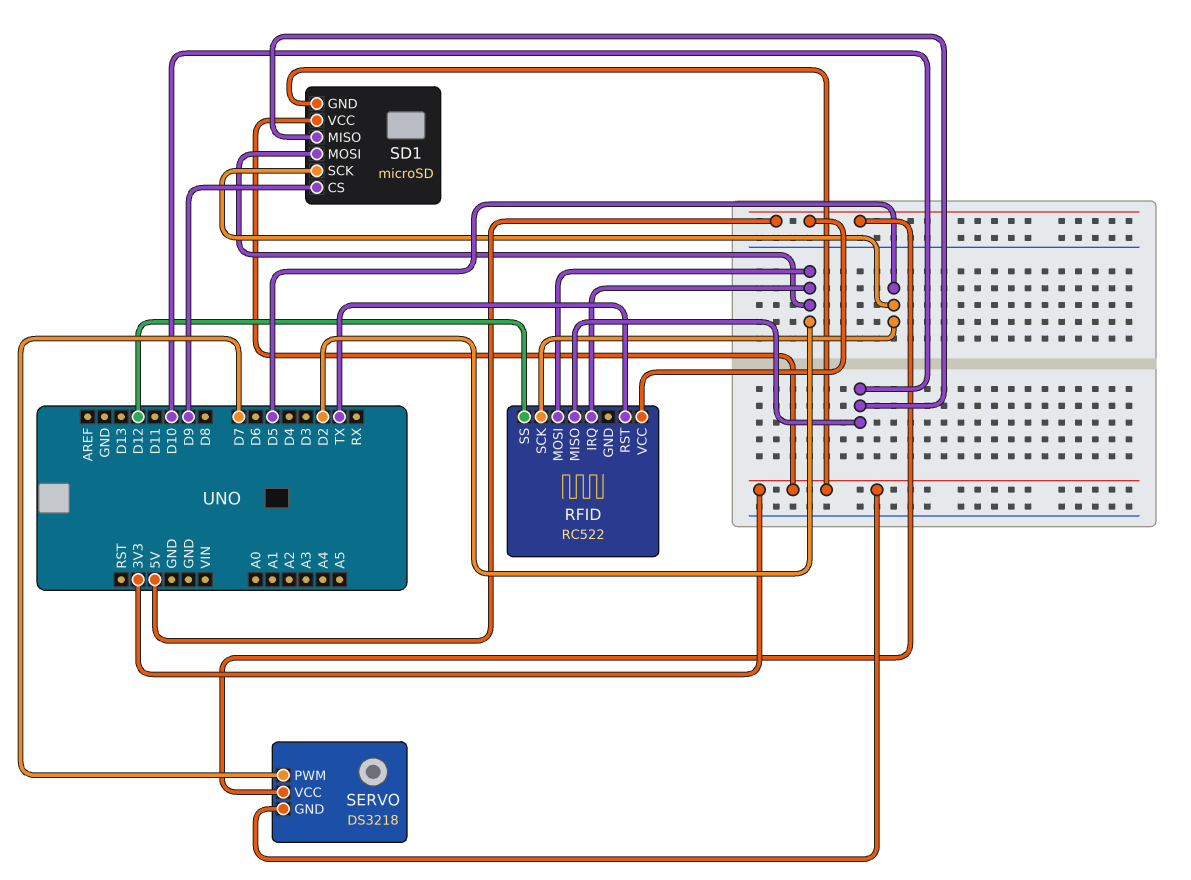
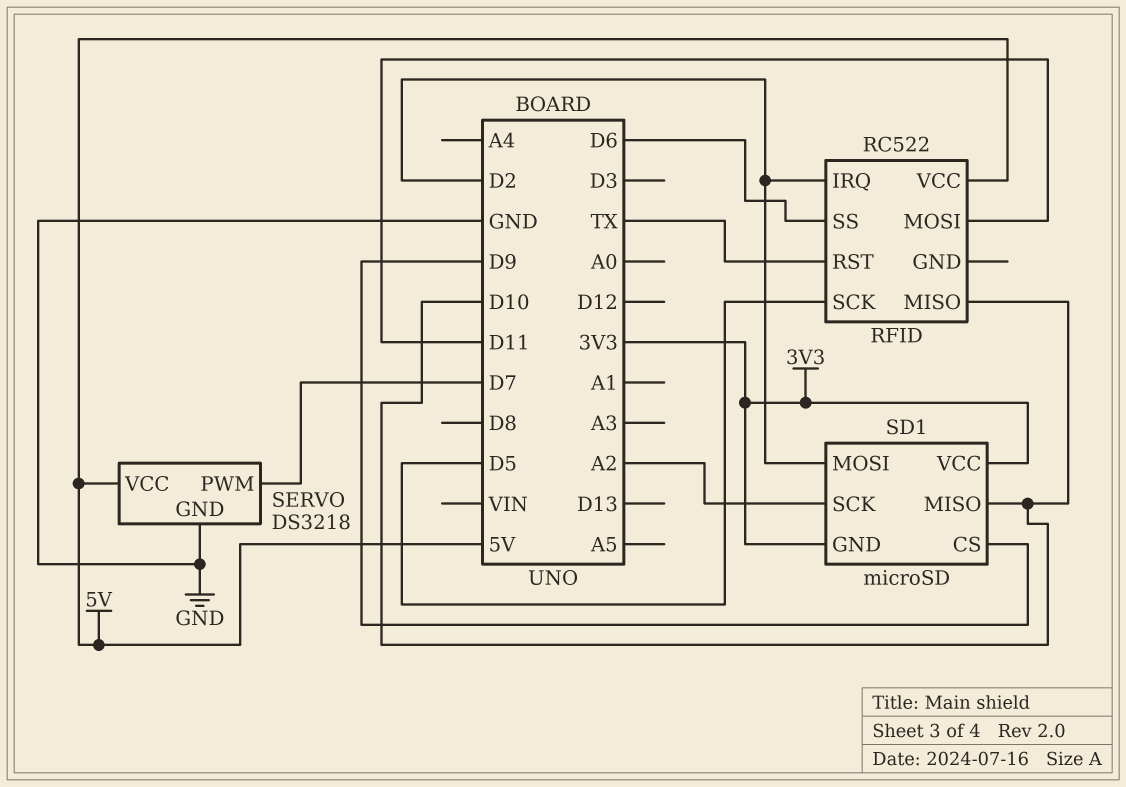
RFID pin MOSI: D2 -> D11
RFID pin SS: D12 -> D6
SD1 pin SCK: D5 -> A2
SERVO pin GND: 3V3 -> GND

